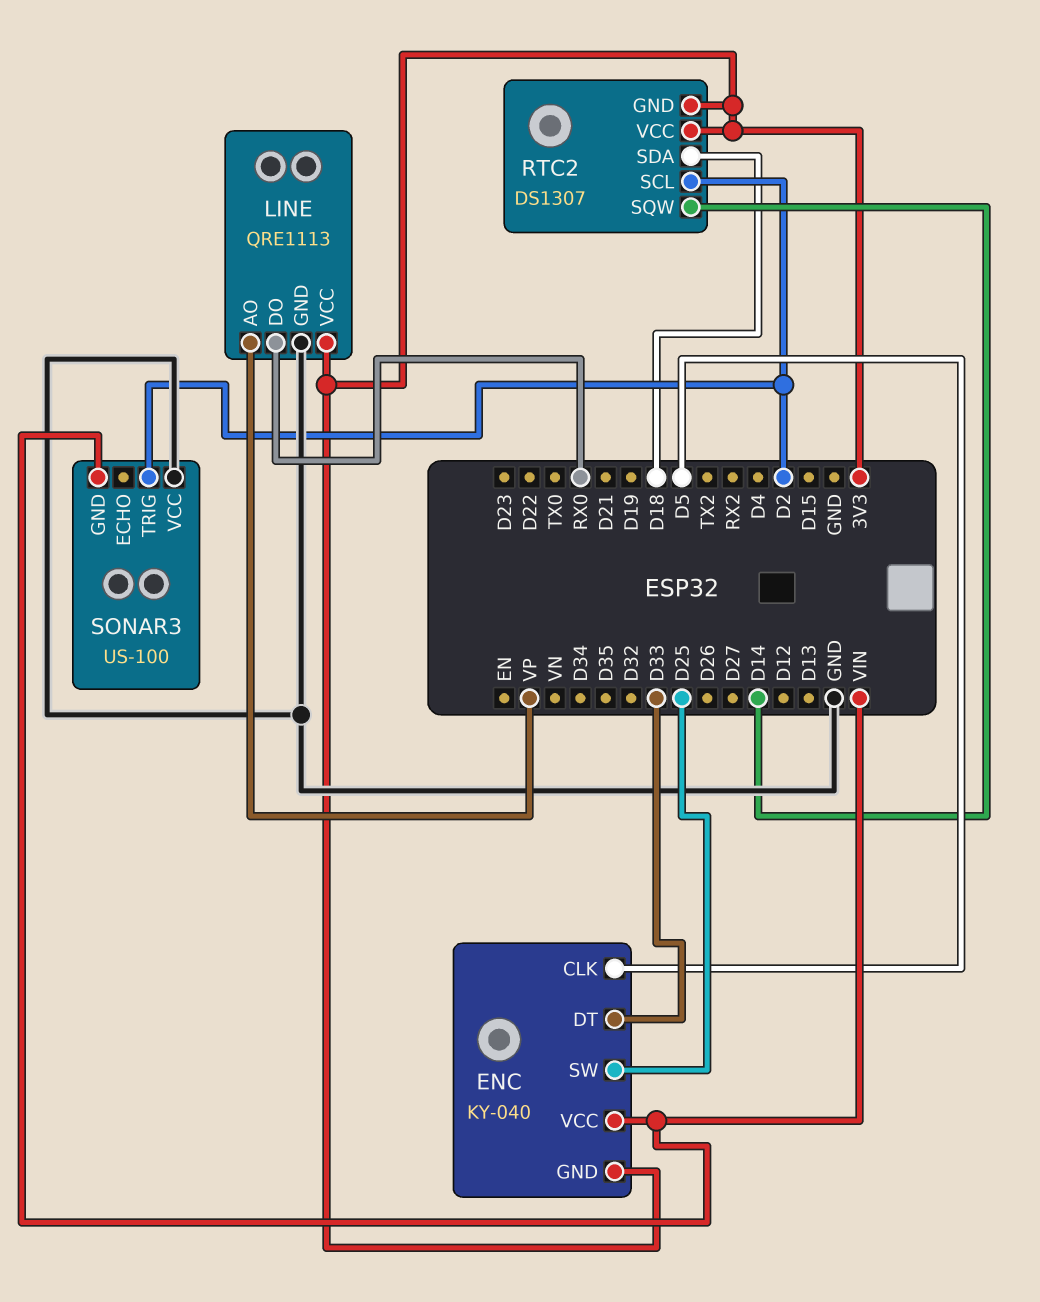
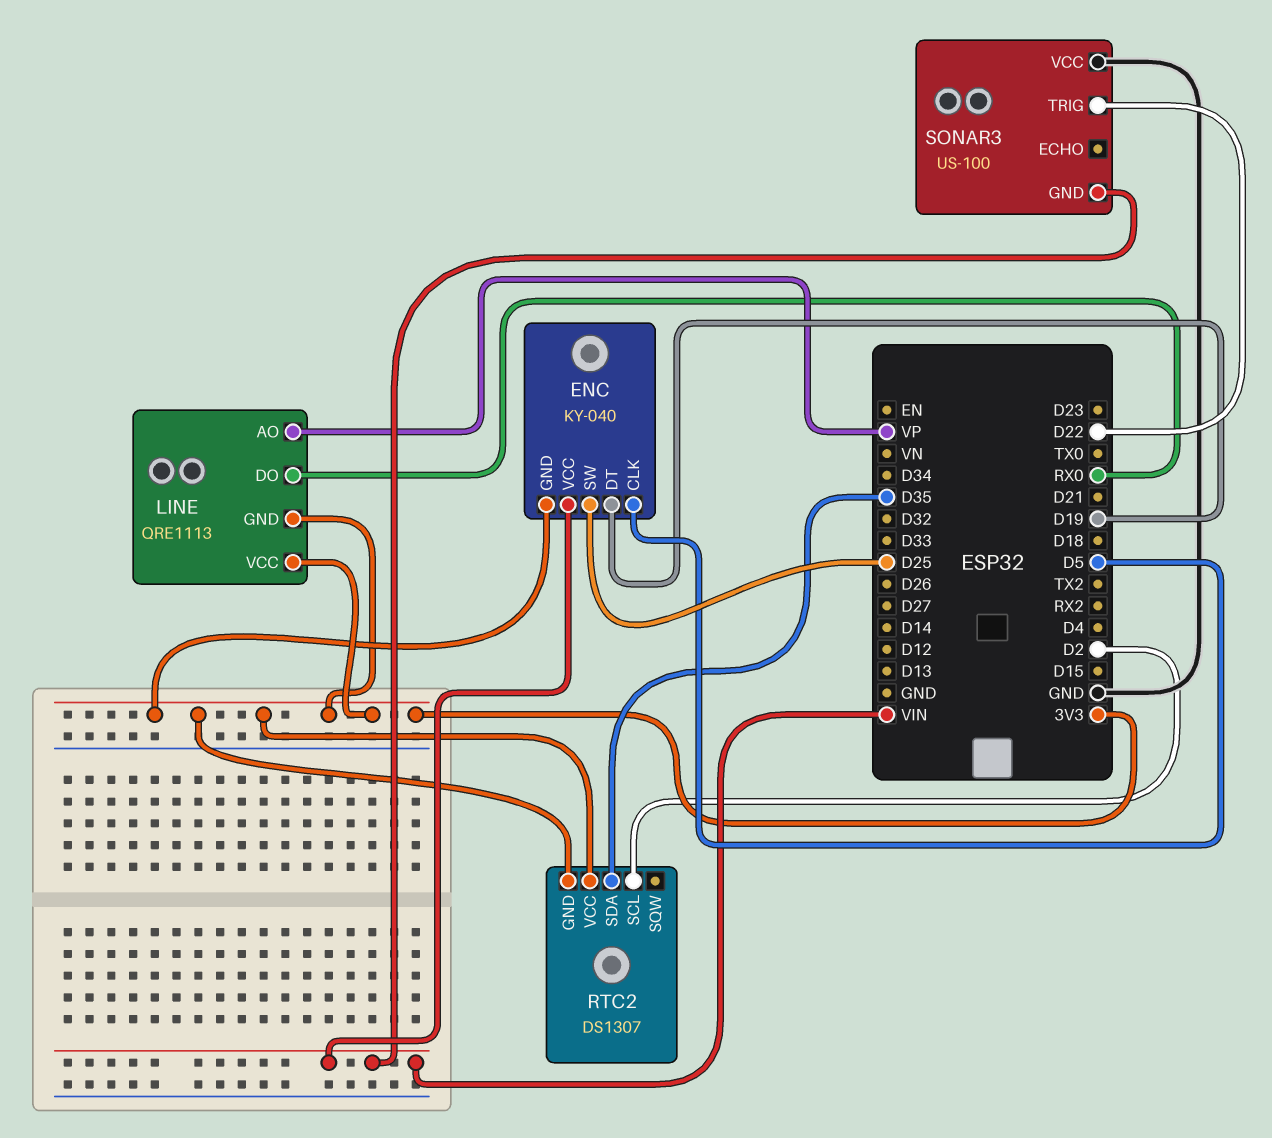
ENC pin DT: D33 -> D19
LINE pin GND: GND -> 3V3
RTC2 pin SDA: D18 -> D35
RTC2 pin SQW: D14 -> none
SONAR3 pin TRIG: D2 -> D22

